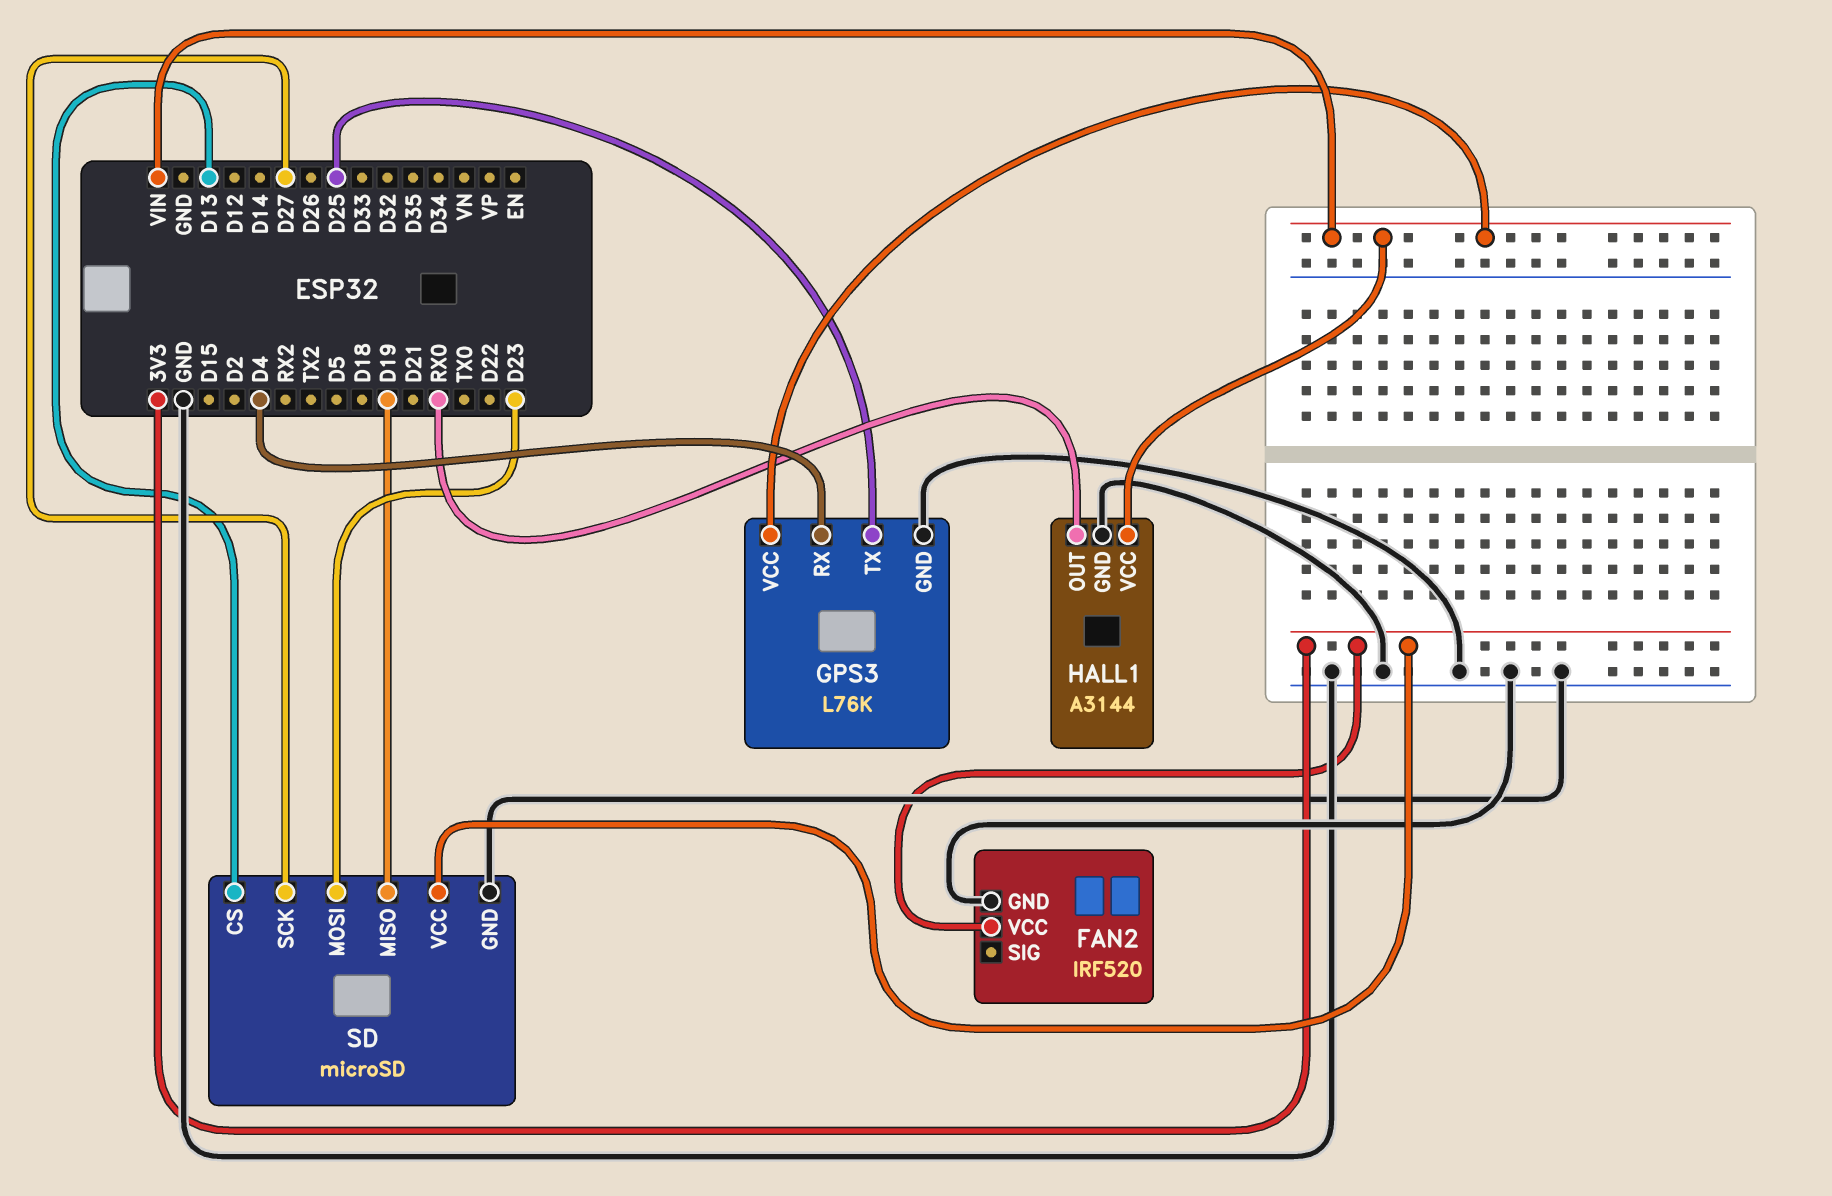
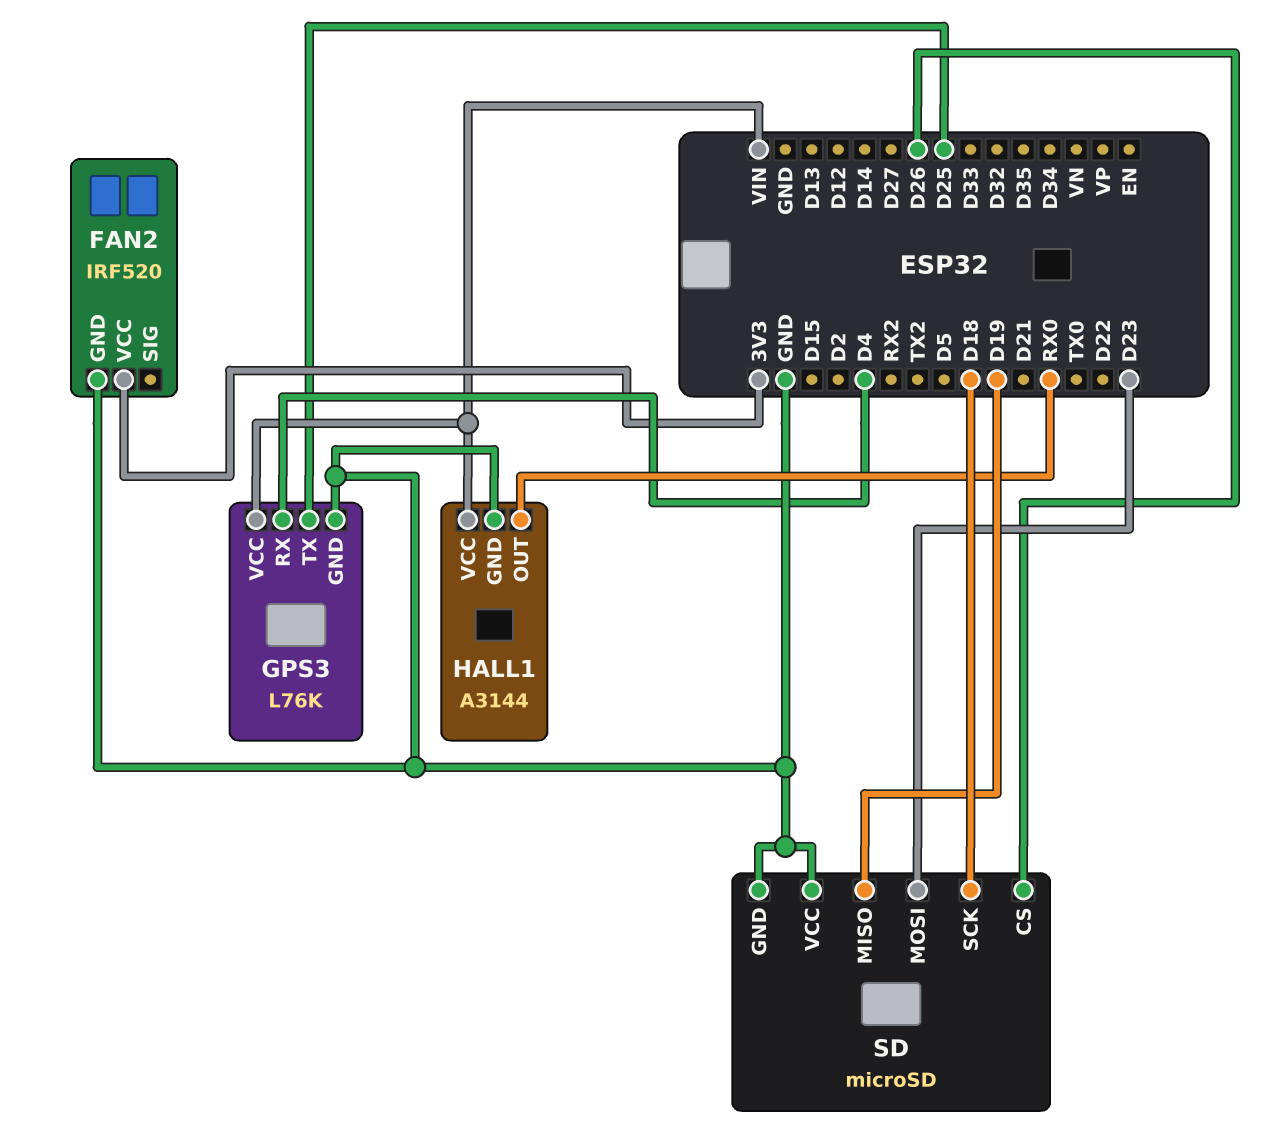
SD pin CS: D13 -> D26
SD pin SCK: D27 -> D18
SD pin VCC: 3V3 -> GND

